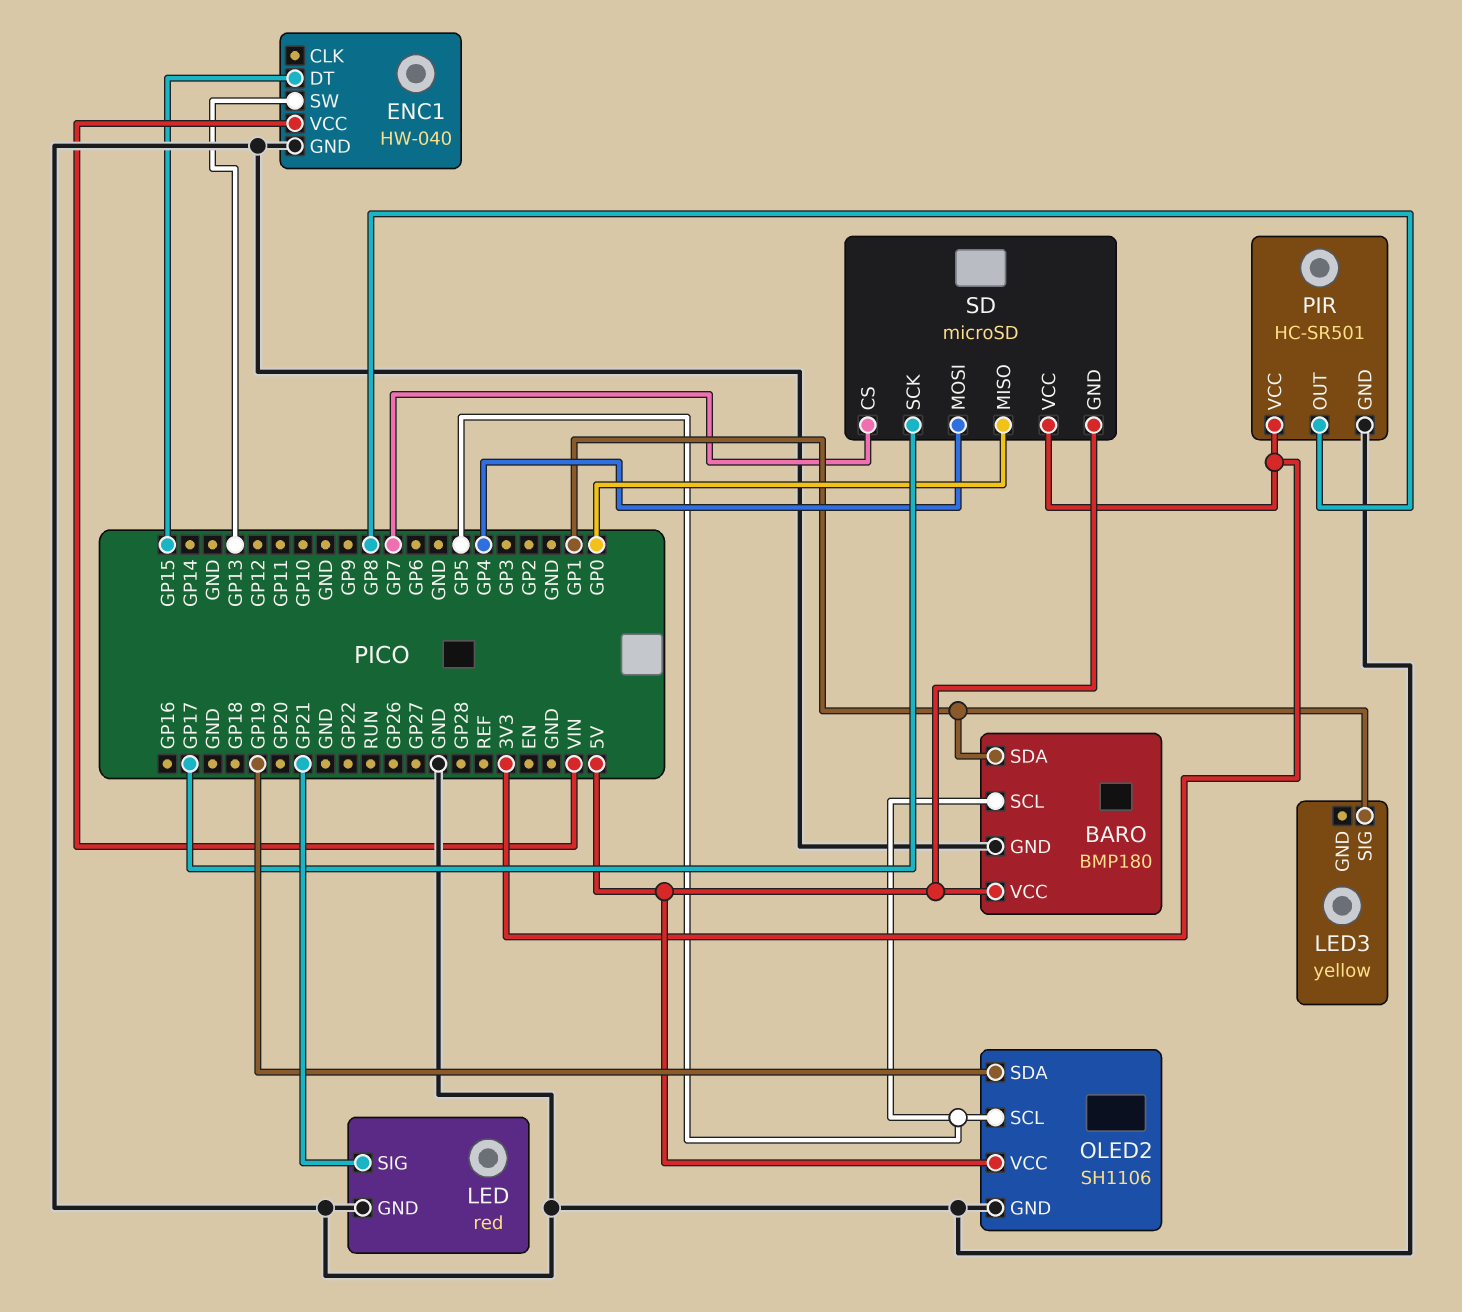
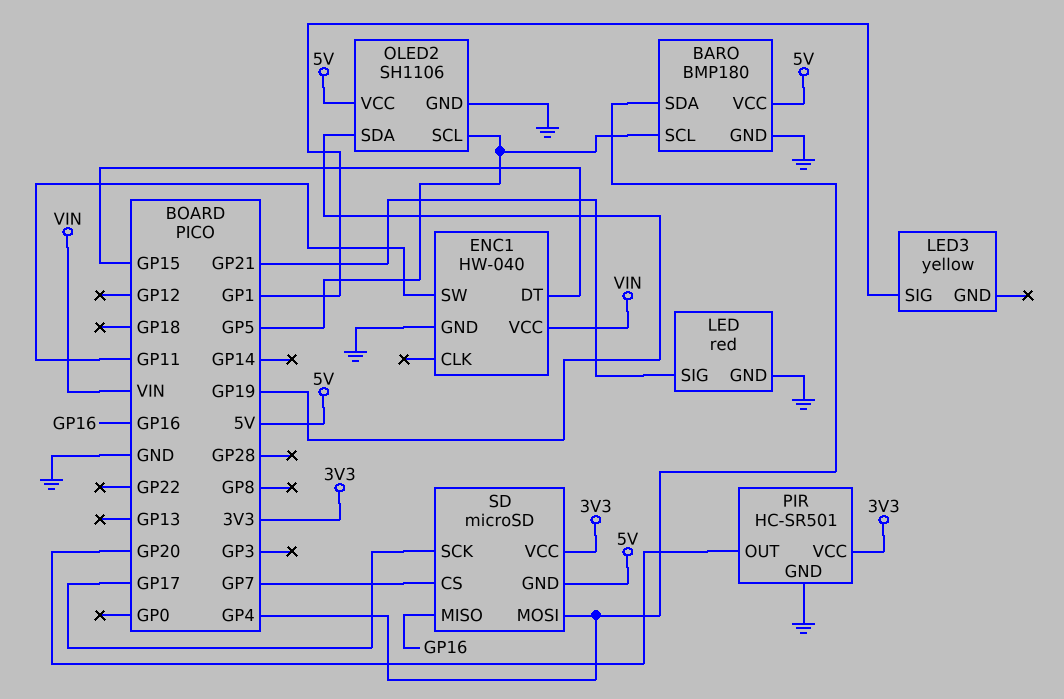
BARO pin SDA: GP1 -> GP4
ENC1 pin SW: GP13 -> GP11
PIR pin OUT: GP8 -> GP20
SD pin MISO: GP0 -> GP16

